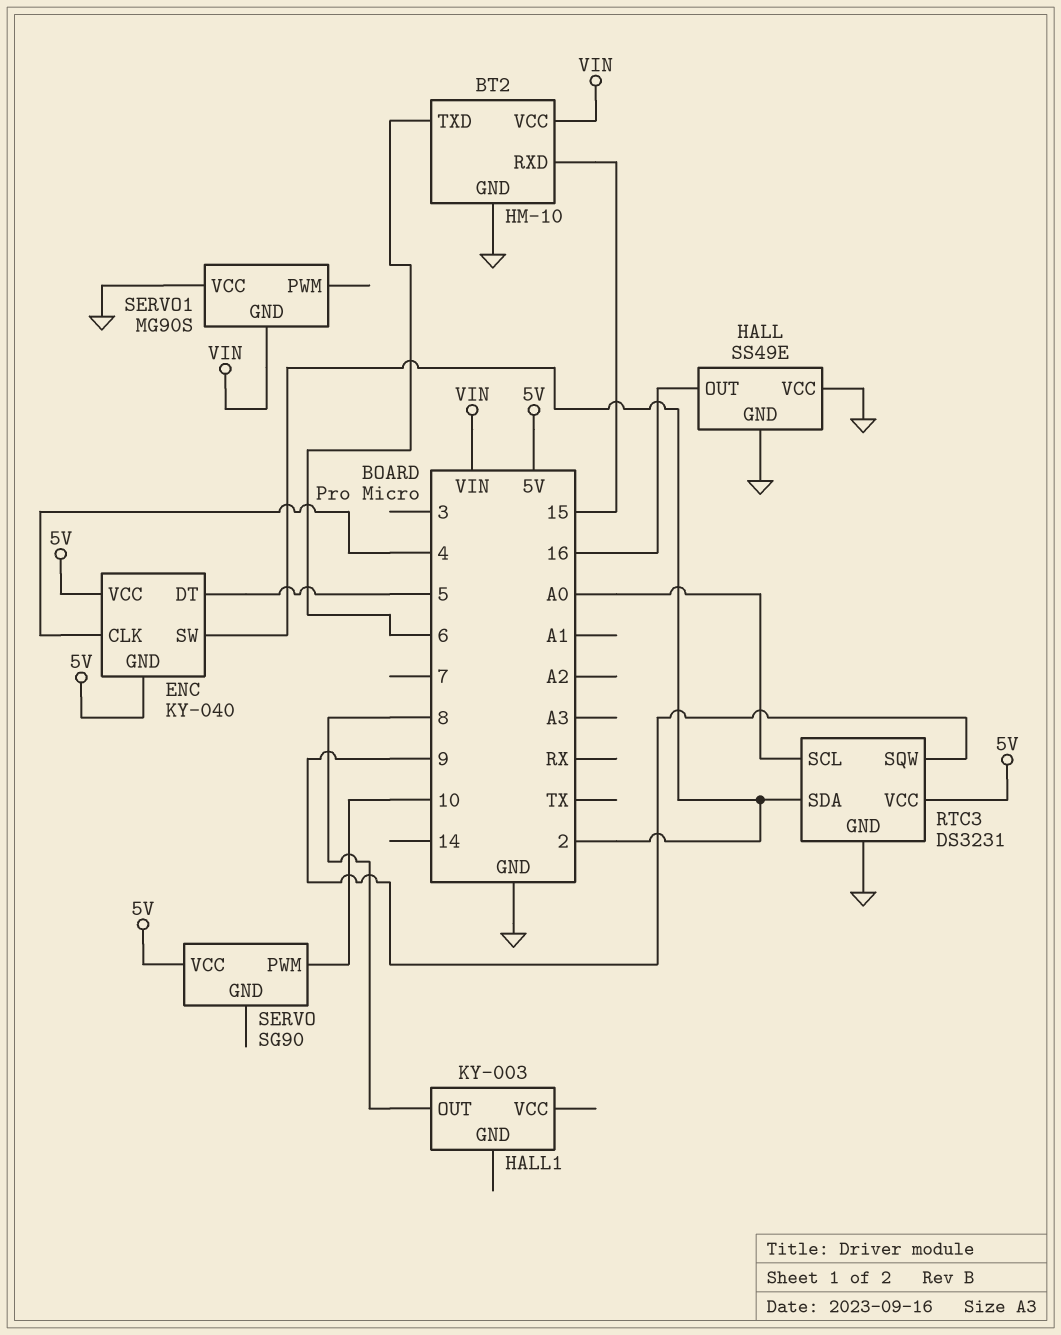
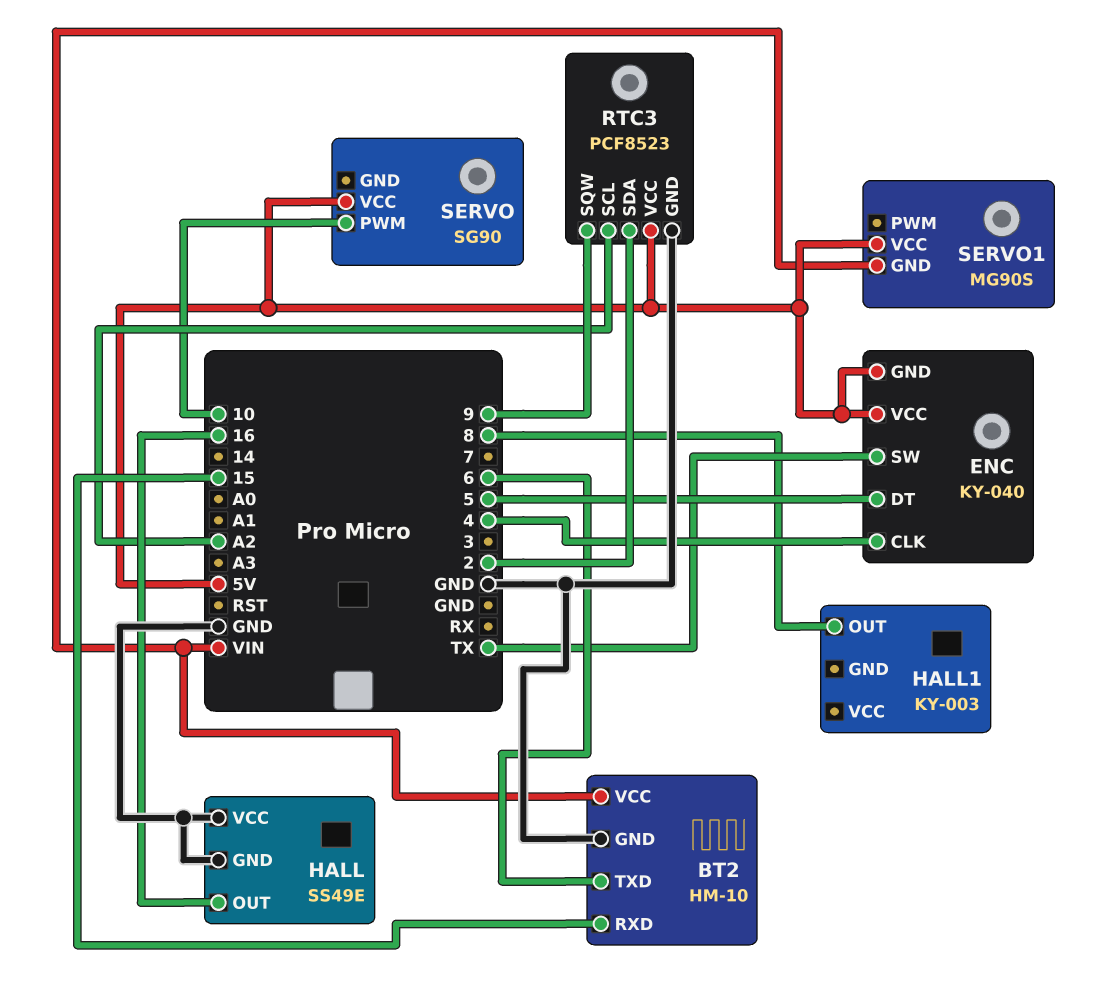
ENC pin SW: 2 -> TX
RTC3: DS3231 -> PCF8523
RTC3 pin SCL: A0 -> A2
SERVO1 pin VCC: GND -> 5V

